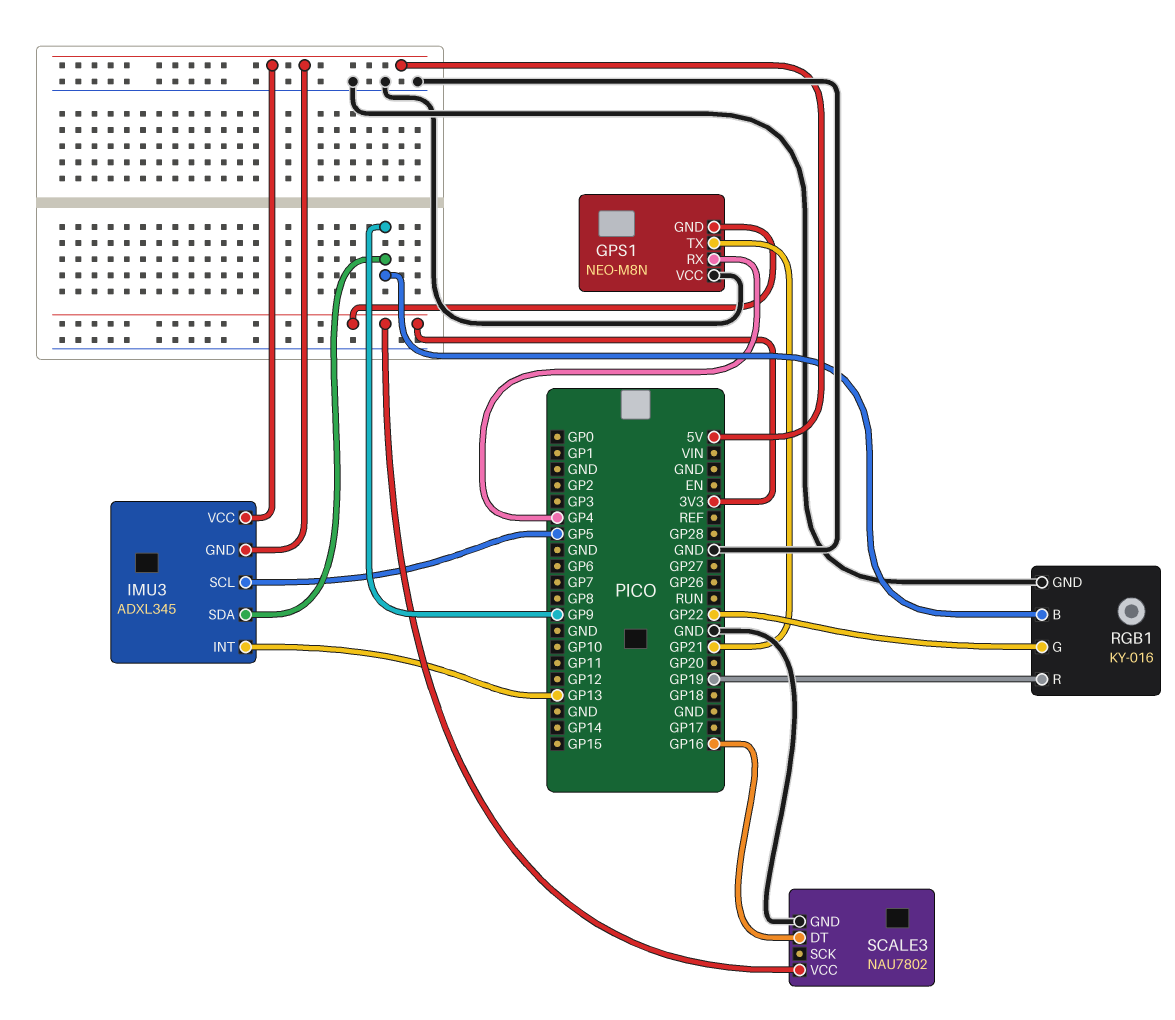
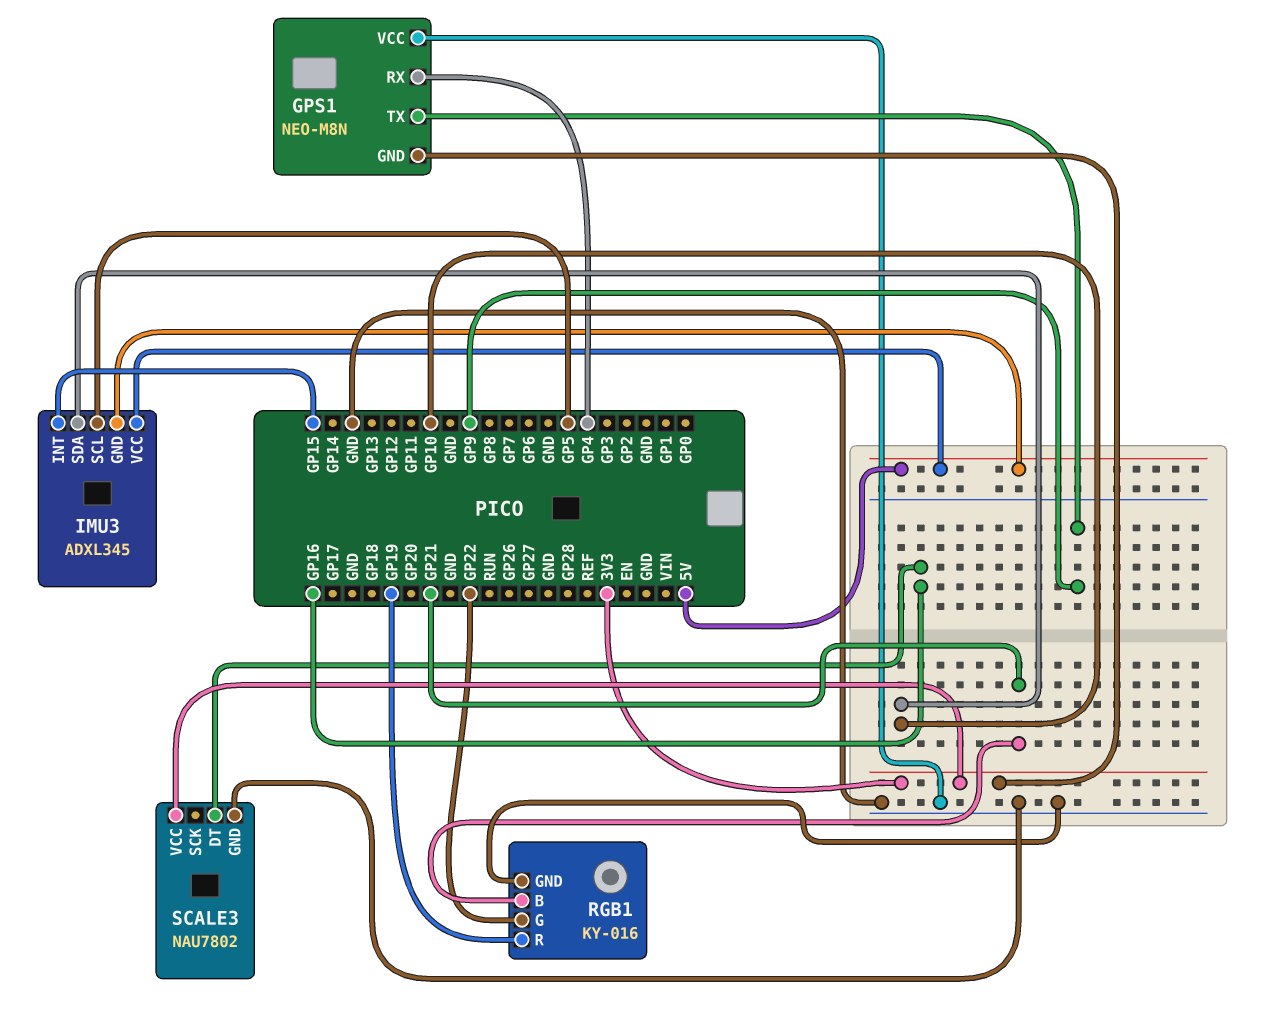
GPS1 pin TX: GP21 -> GP9
IMU3 pin INT: GP13 -> GP15
IMU3 pin SDA: GP9 -> GP10
RGB1 pin B: GP9 -> GP21

